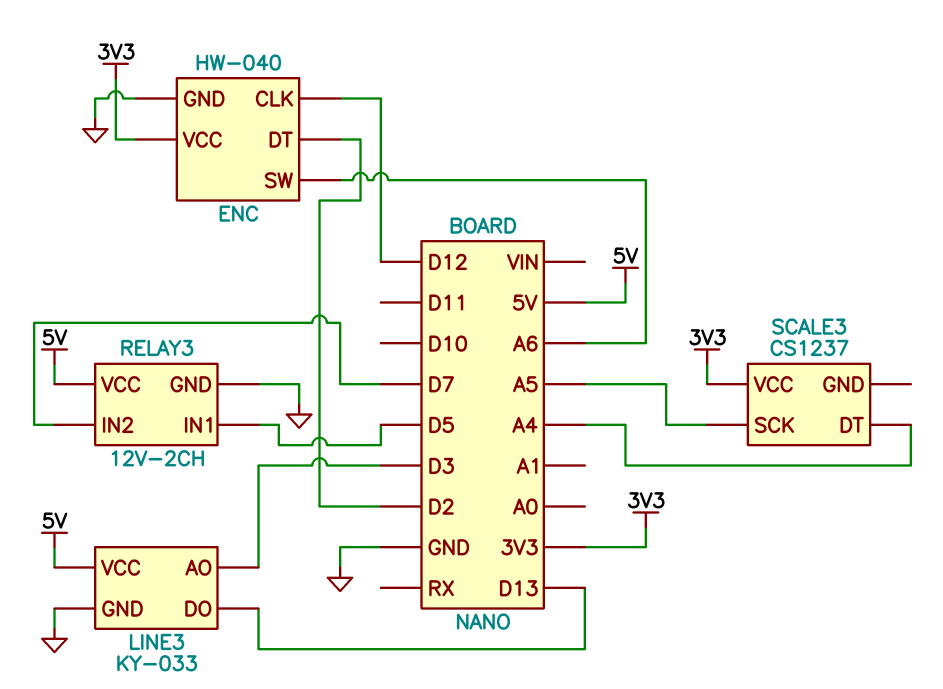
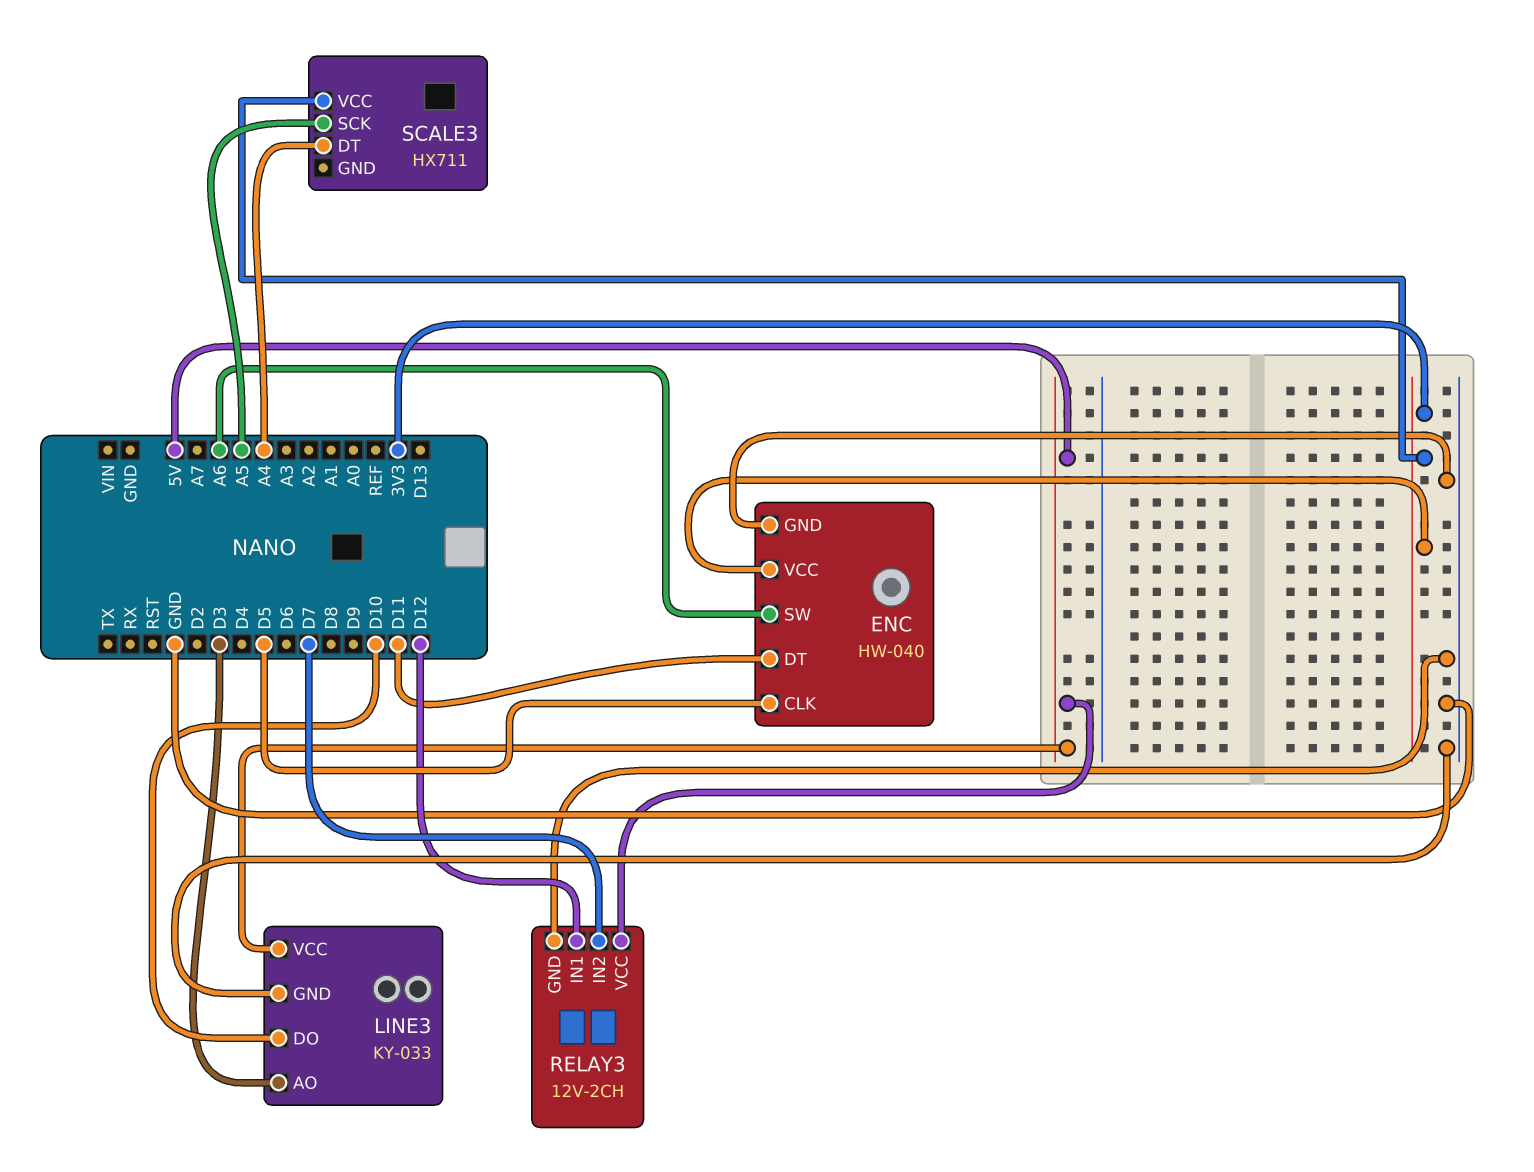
ENC pin CLK: D12 -> D5
ENC pin DT: D2 -> D11
LINE3 pin DO: D13 -> D10
RELAY3 pin IN1: D5 -> D12
SCALE3: CS1237 -> HX711

